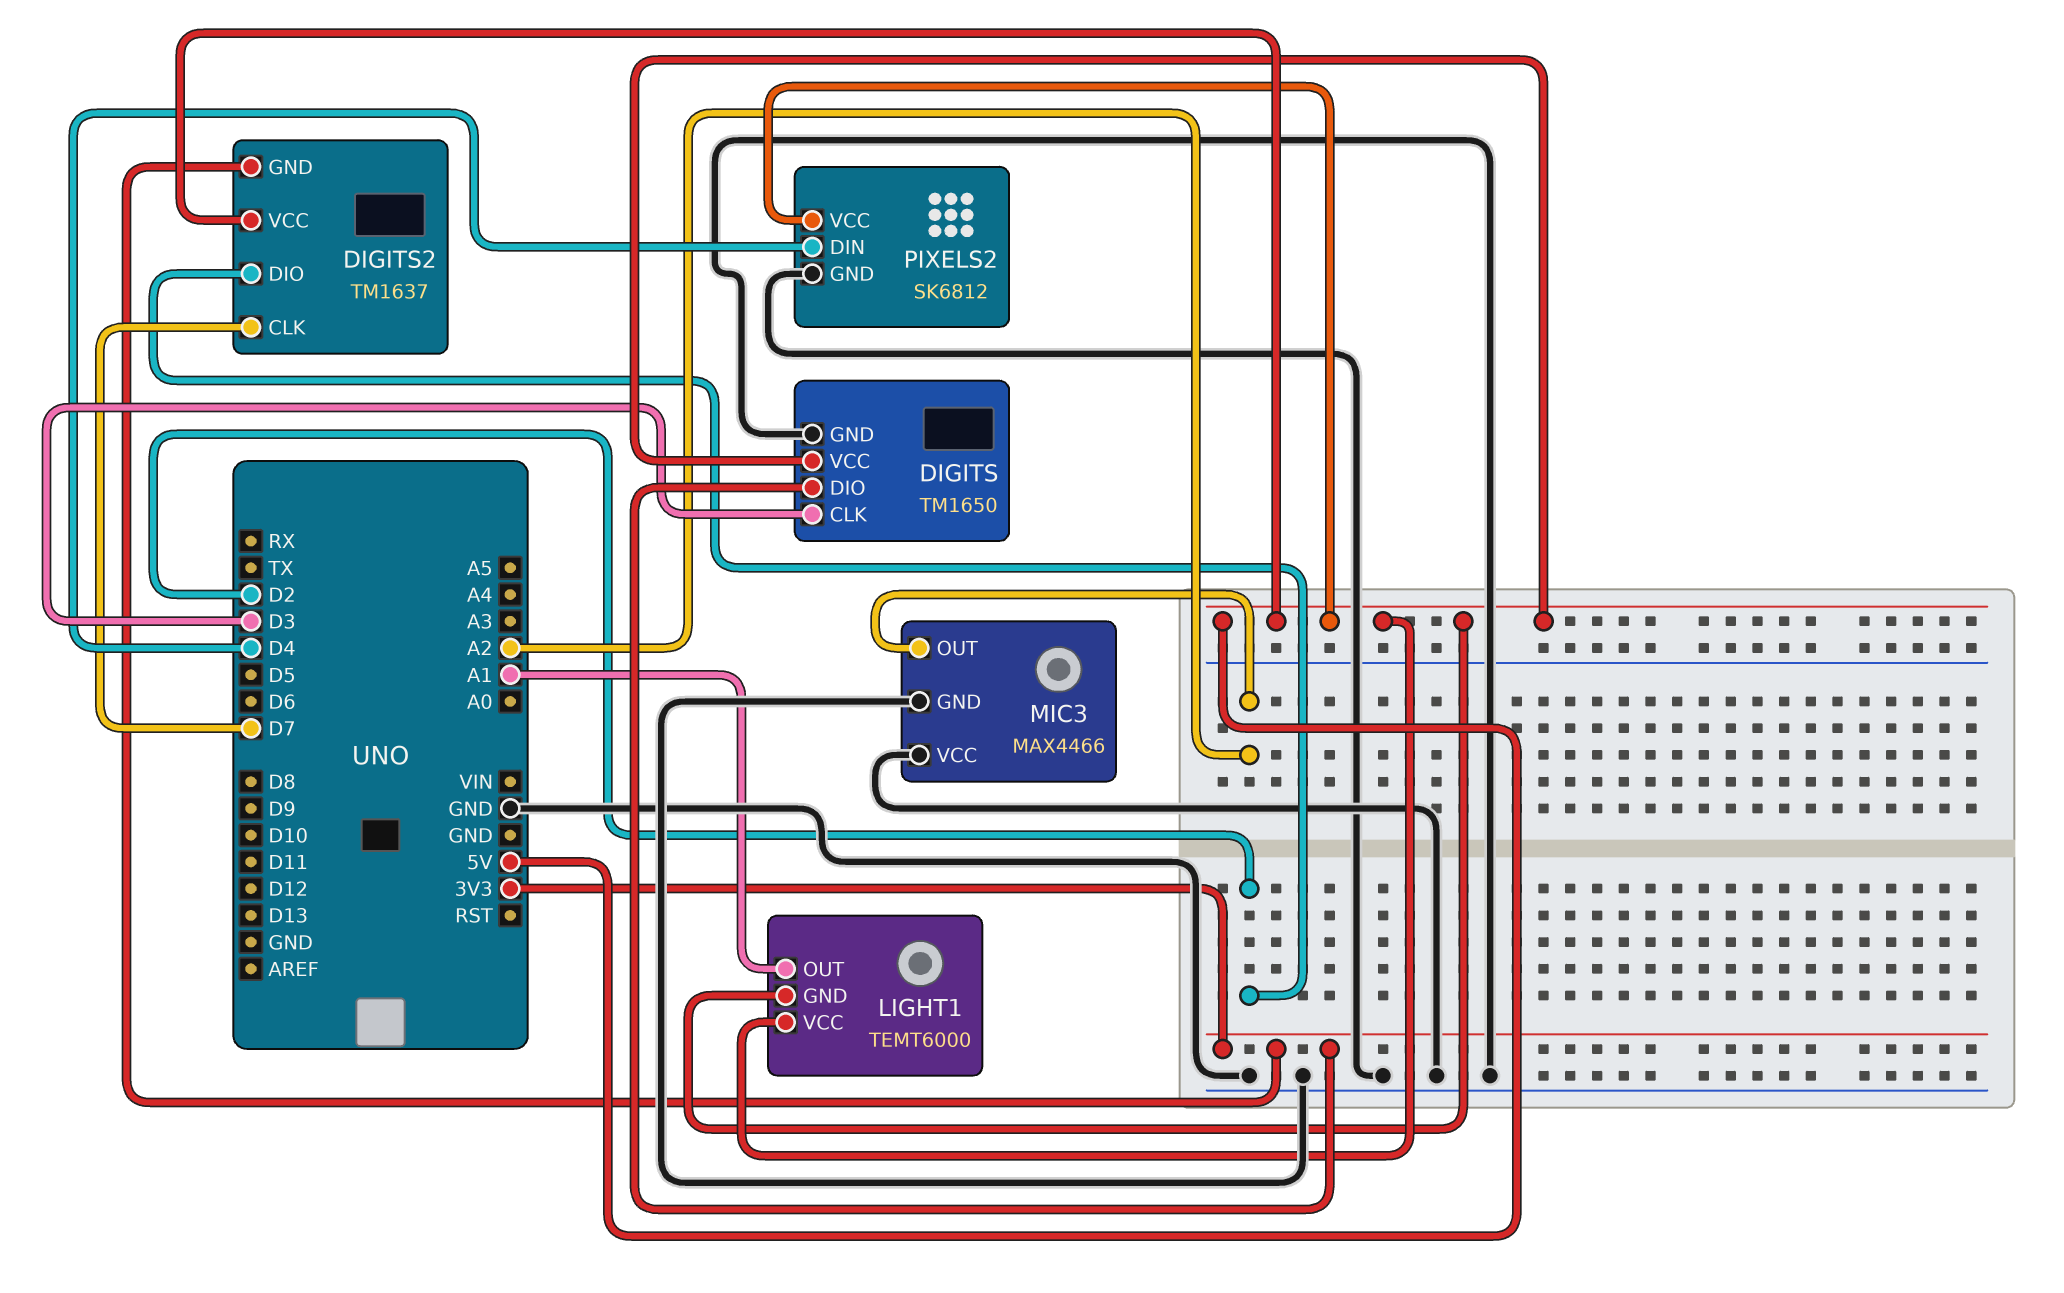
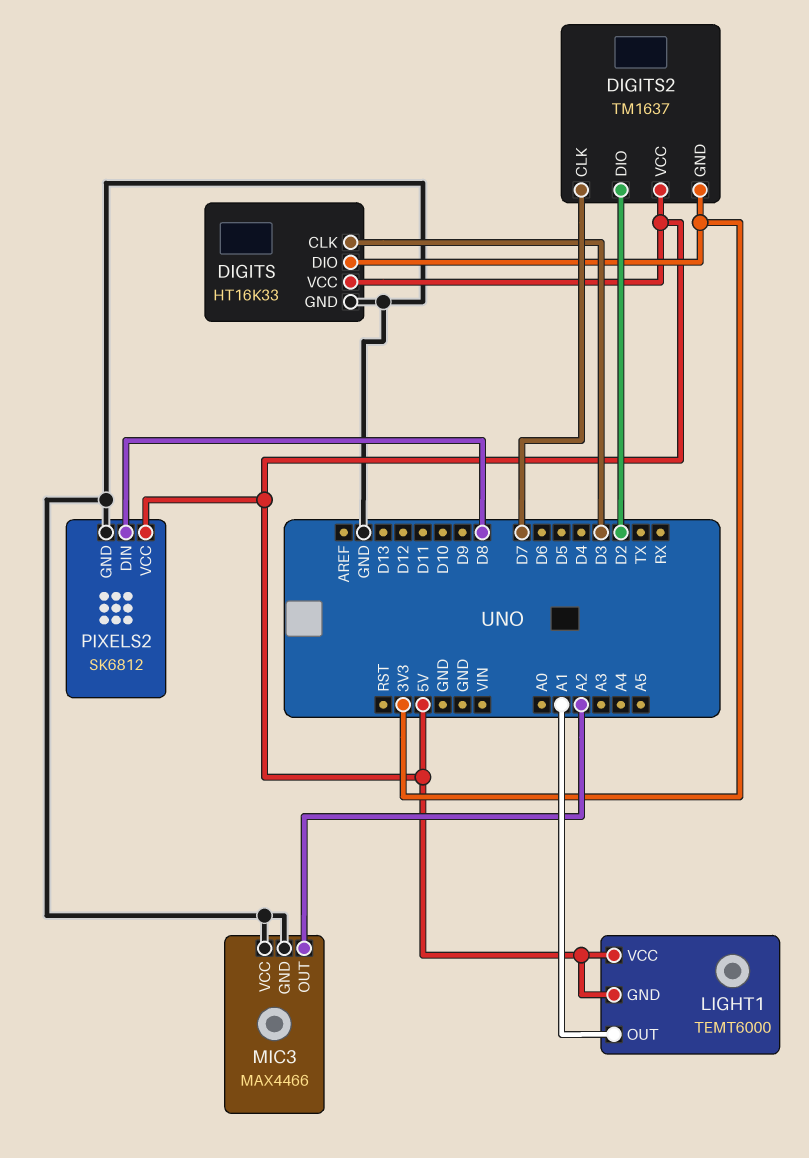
DIGITS: TM1650 -> HT16K33
PIXELS2 pin DIN: D4 -> D8

